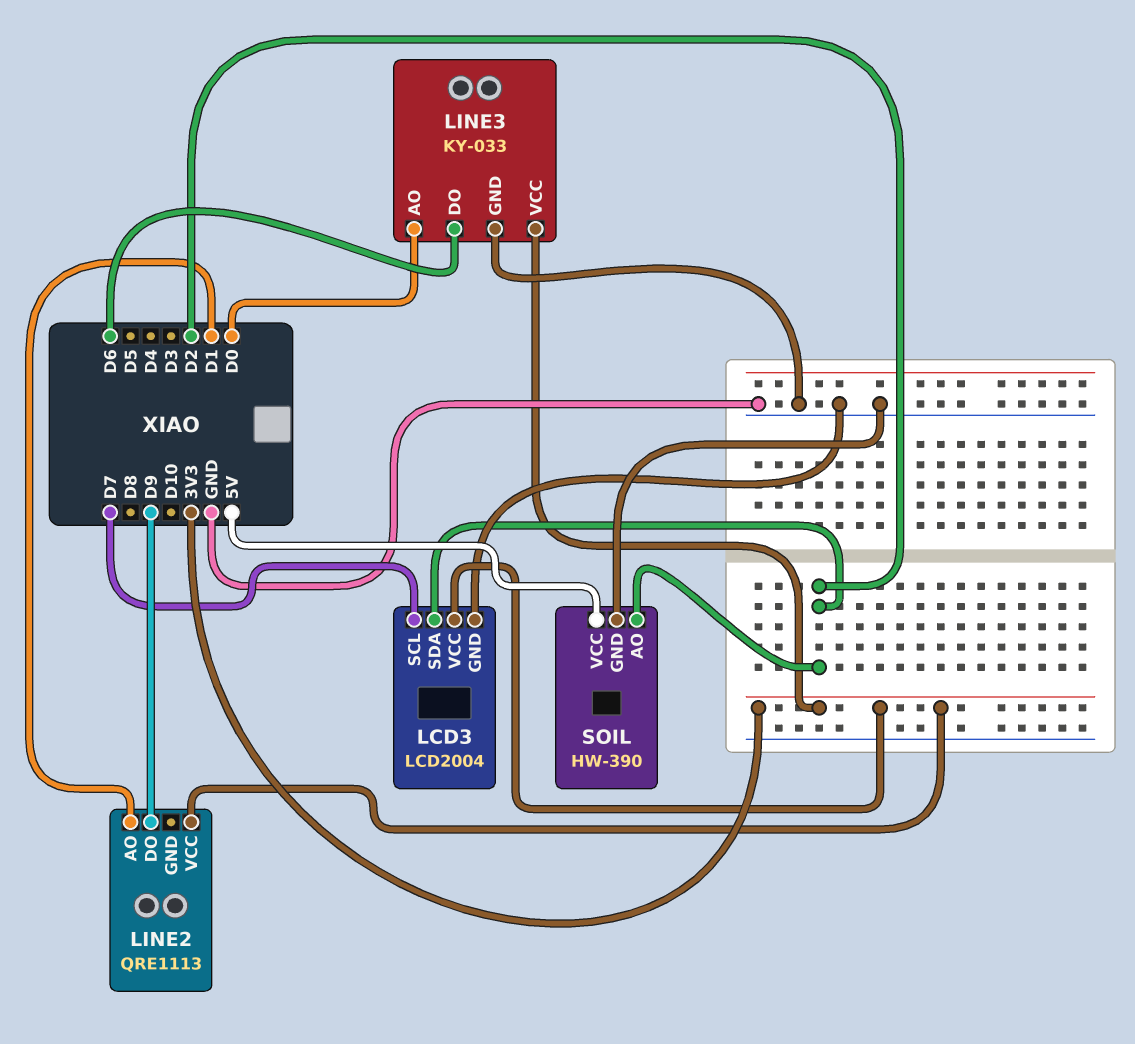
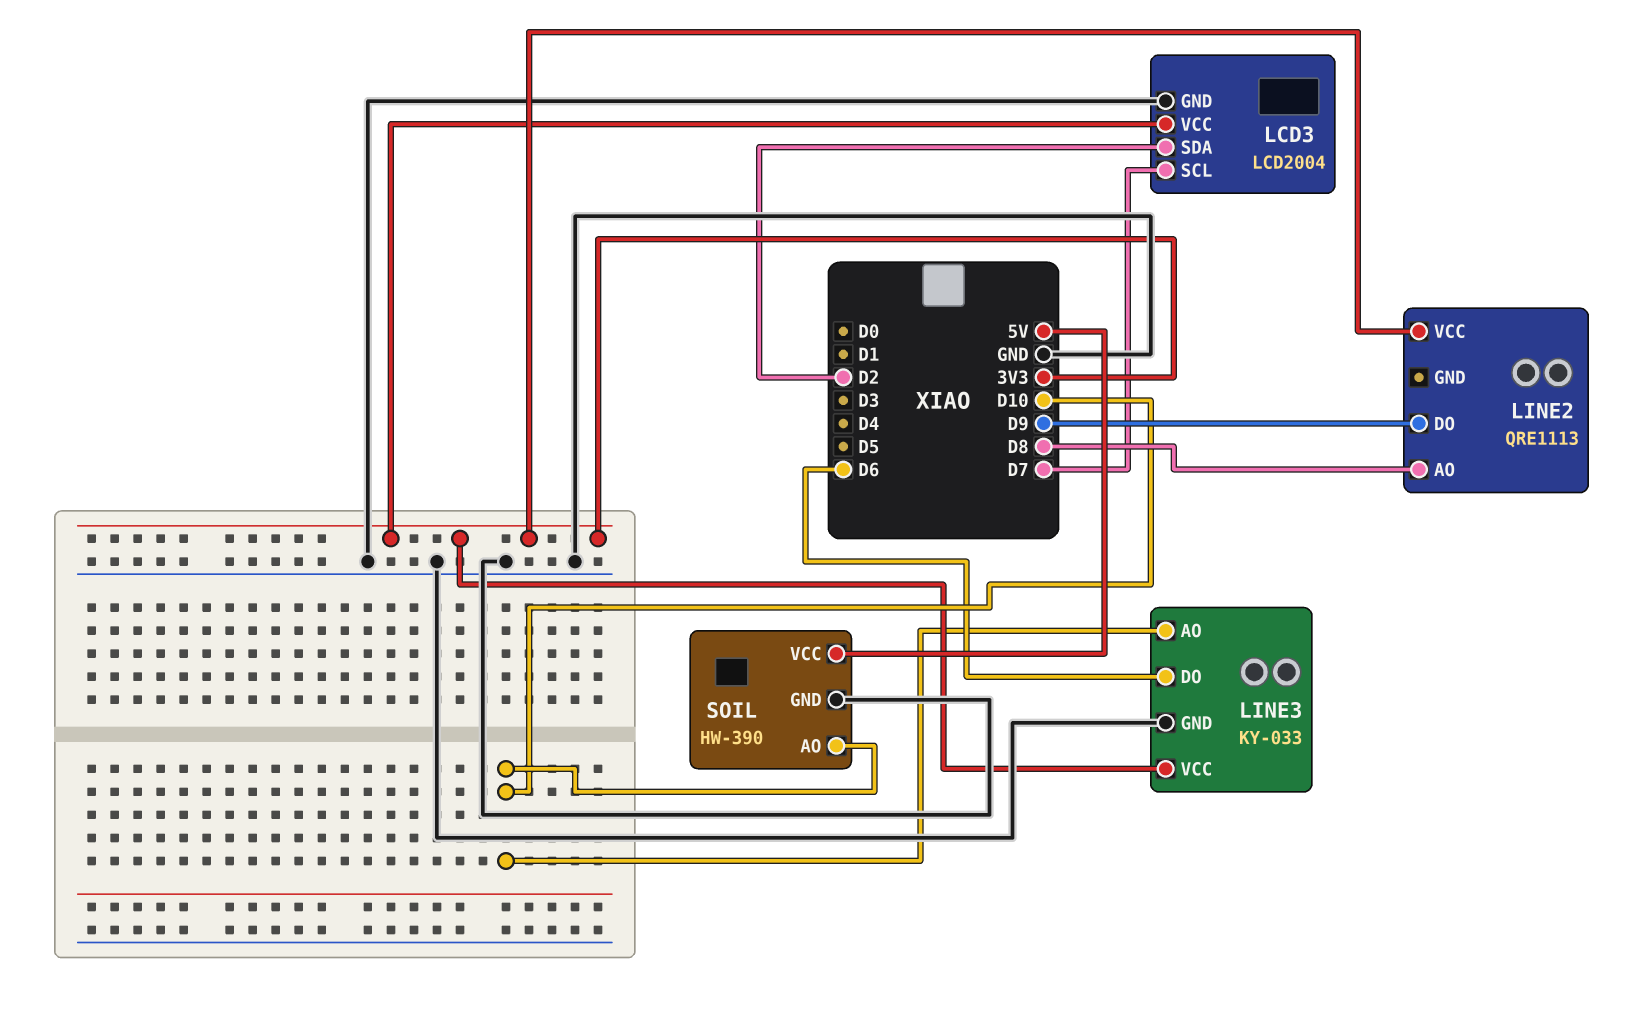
LINE2 pin AO: D1 -> D8
LINE3 pin AO: D0 -> D10
SOIL pin AO: D2 -> D10

